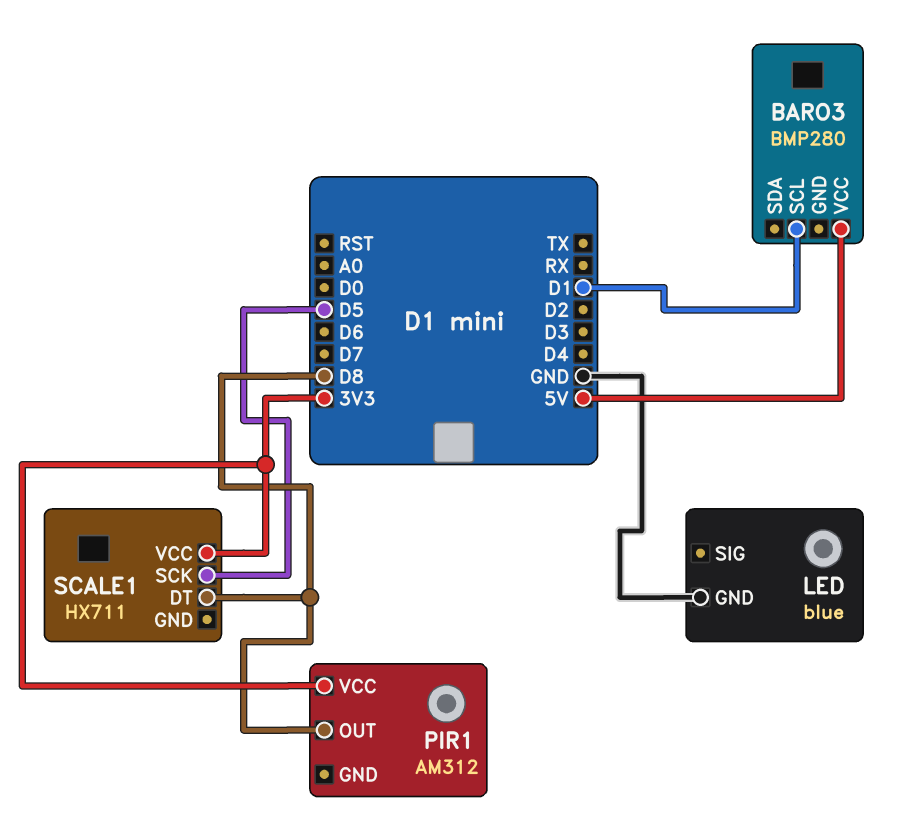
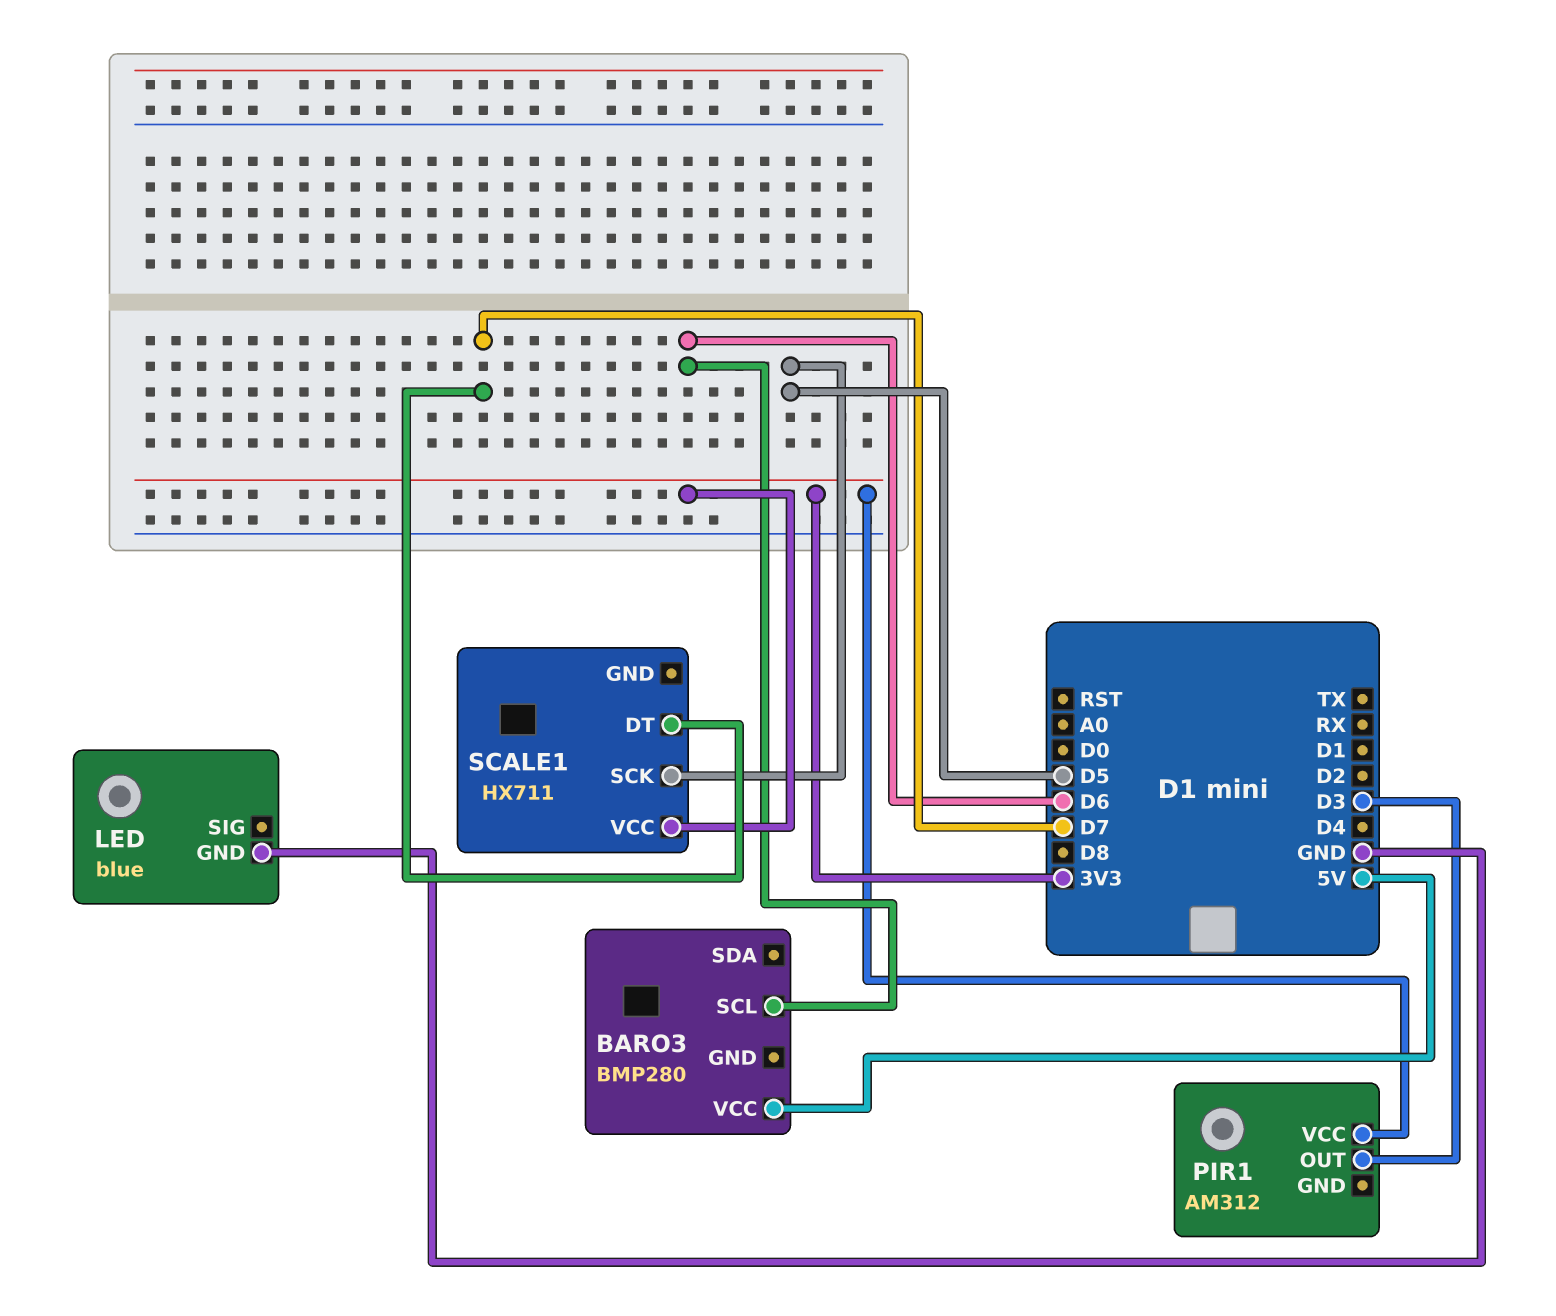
BARO3 pin SCL: D1 -> D6
PIR1 pin OUT: D8 -> D3
SCALE1 pin DT: D8 -> D7

